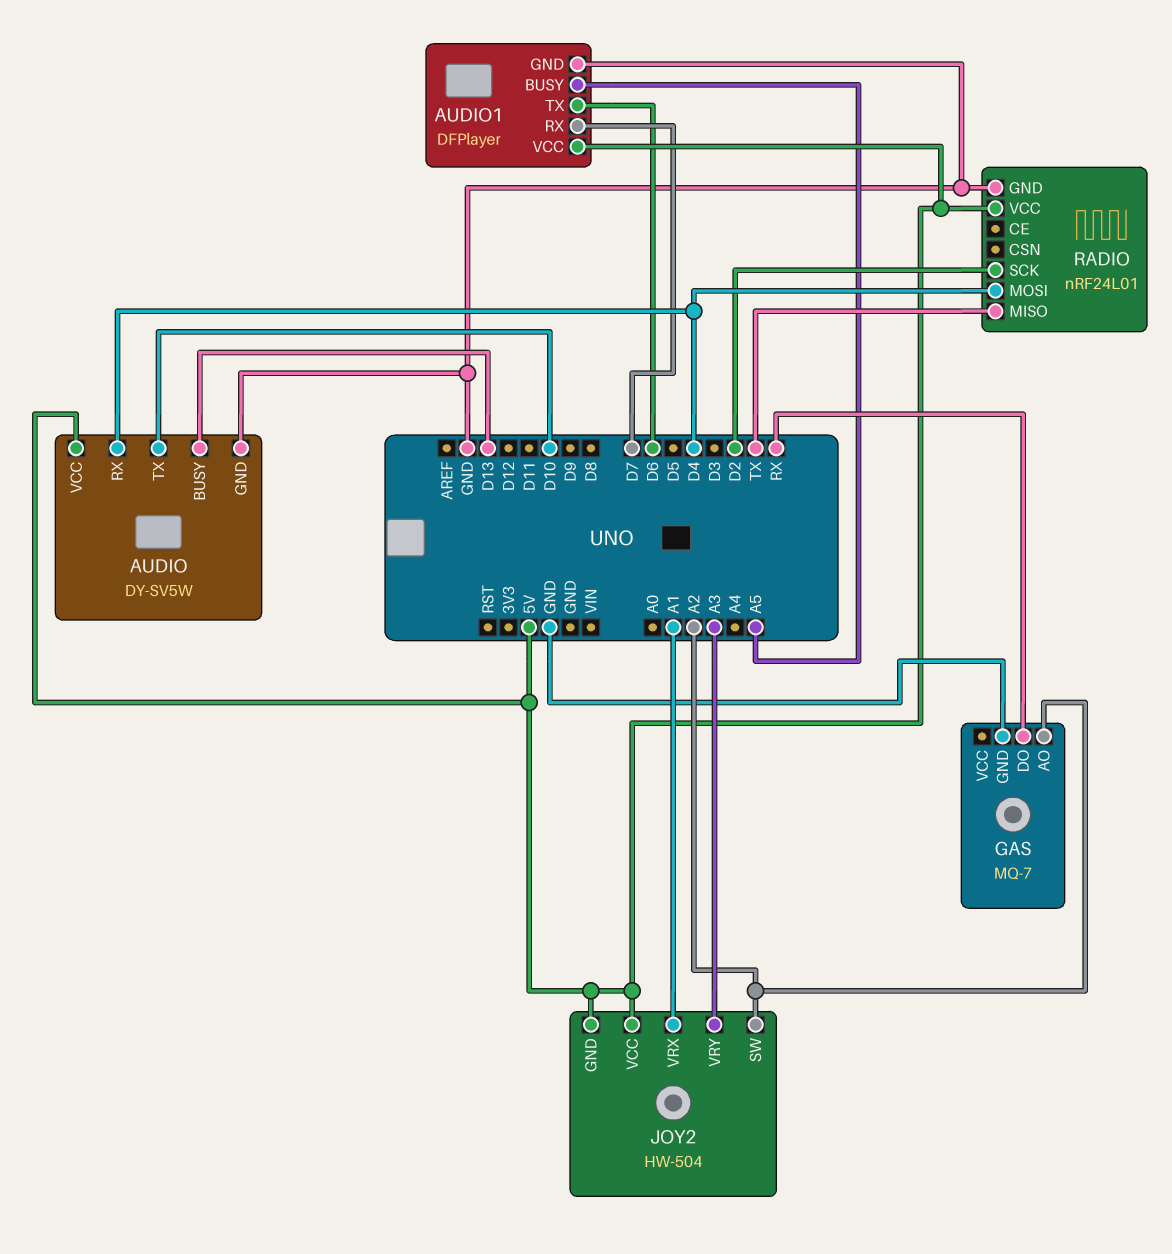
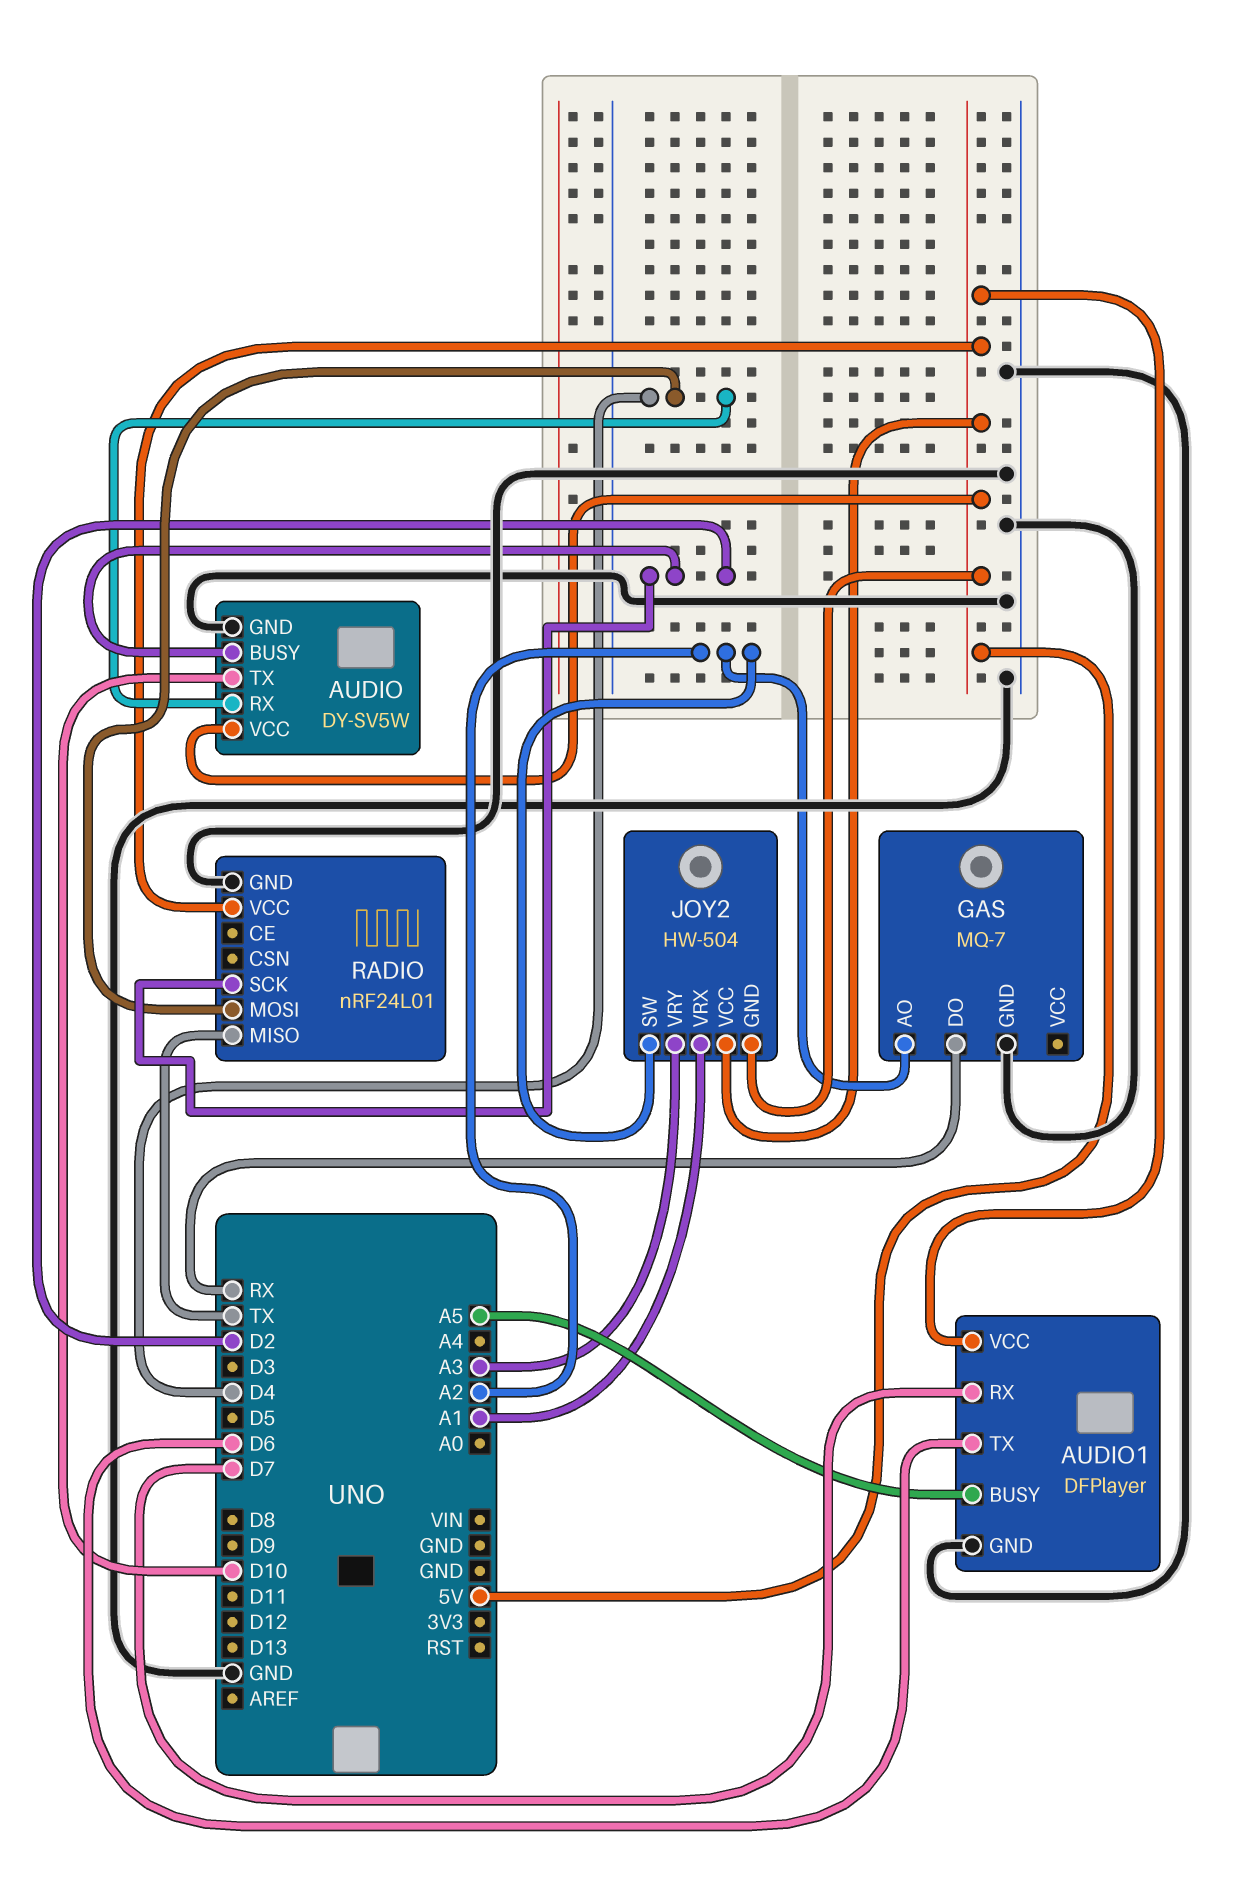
AUDIO pin BUSY: D13 -> D2

